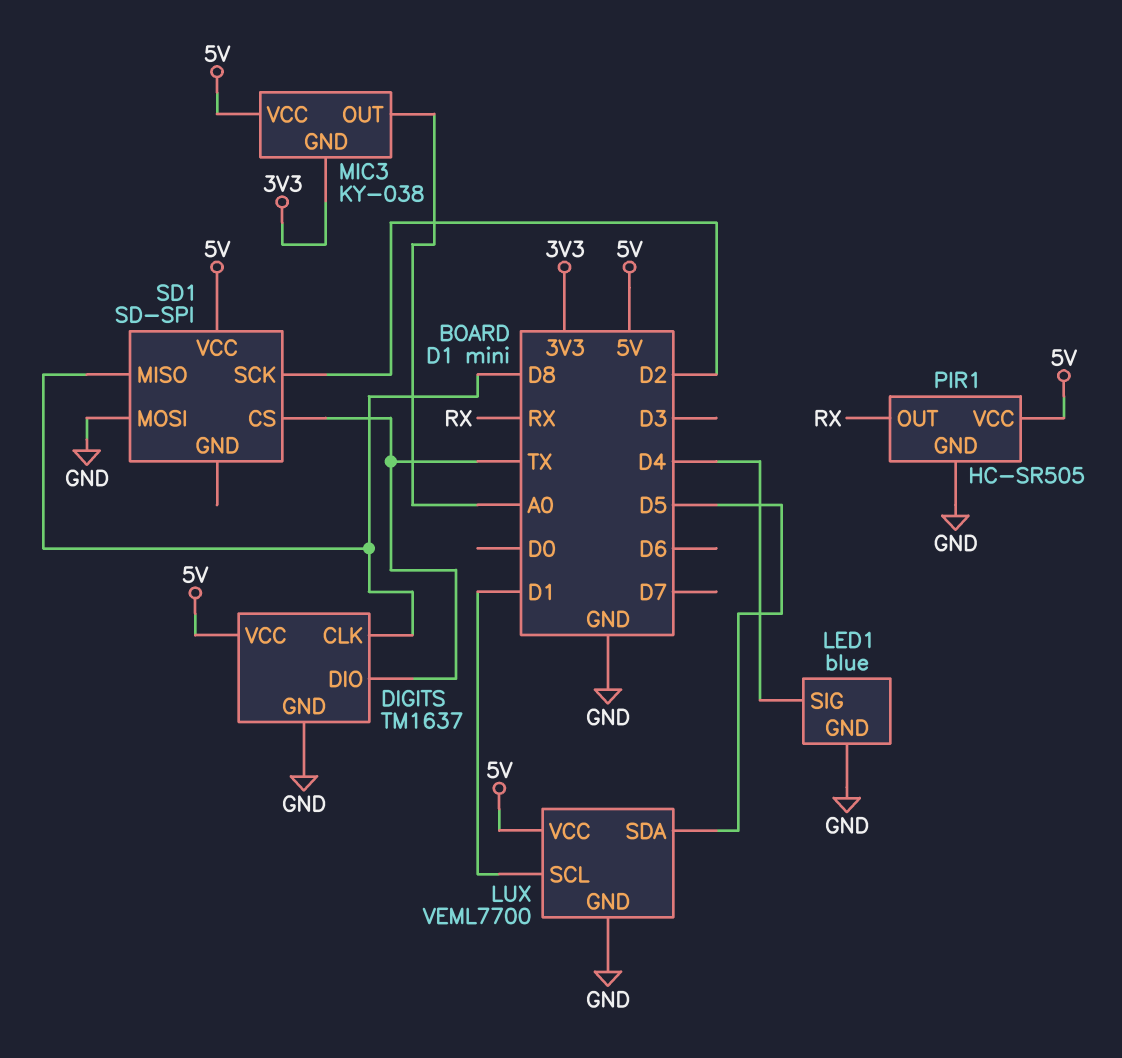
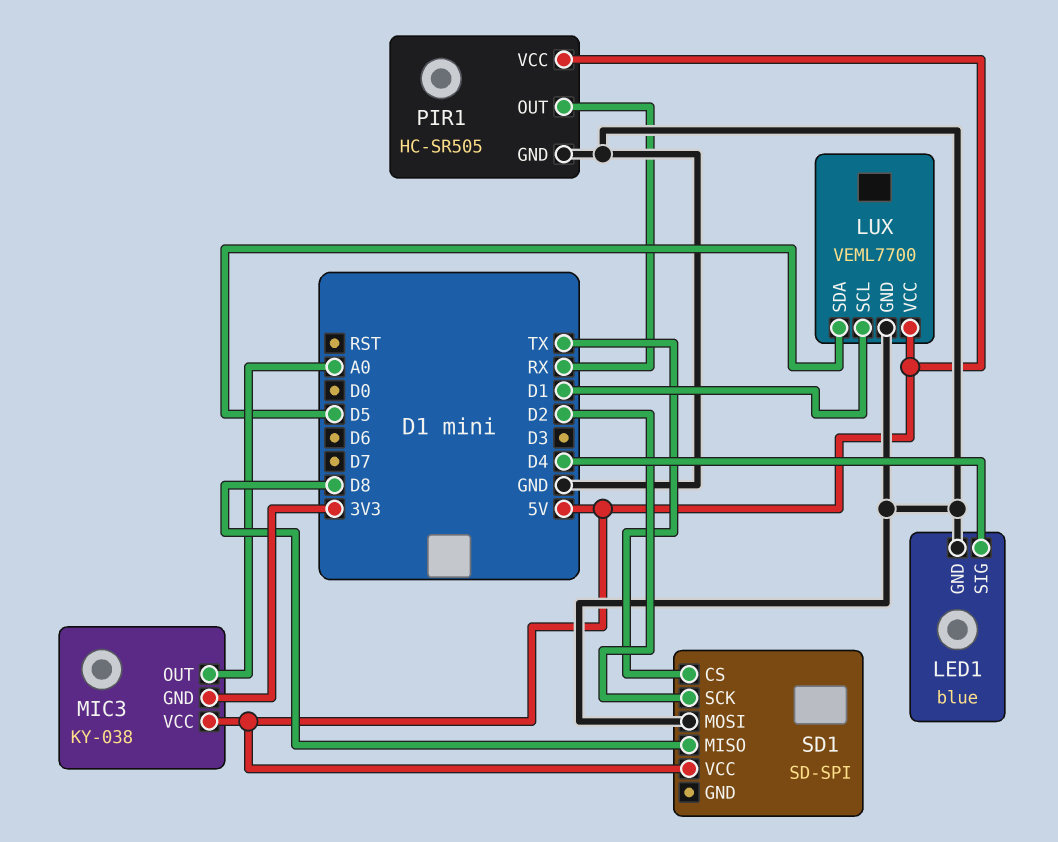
DIGITS: TM1637 -> none
DIGITS pin CLK: D8 -> none
DIGITS pin DIO: TX -> none
DIGITS pin GND: GND -> none
DIGITS pin VCC: 5V -> none

